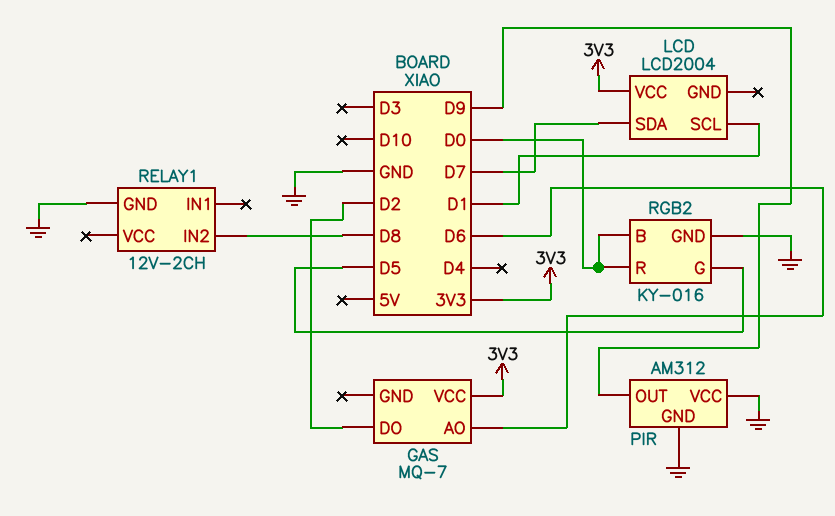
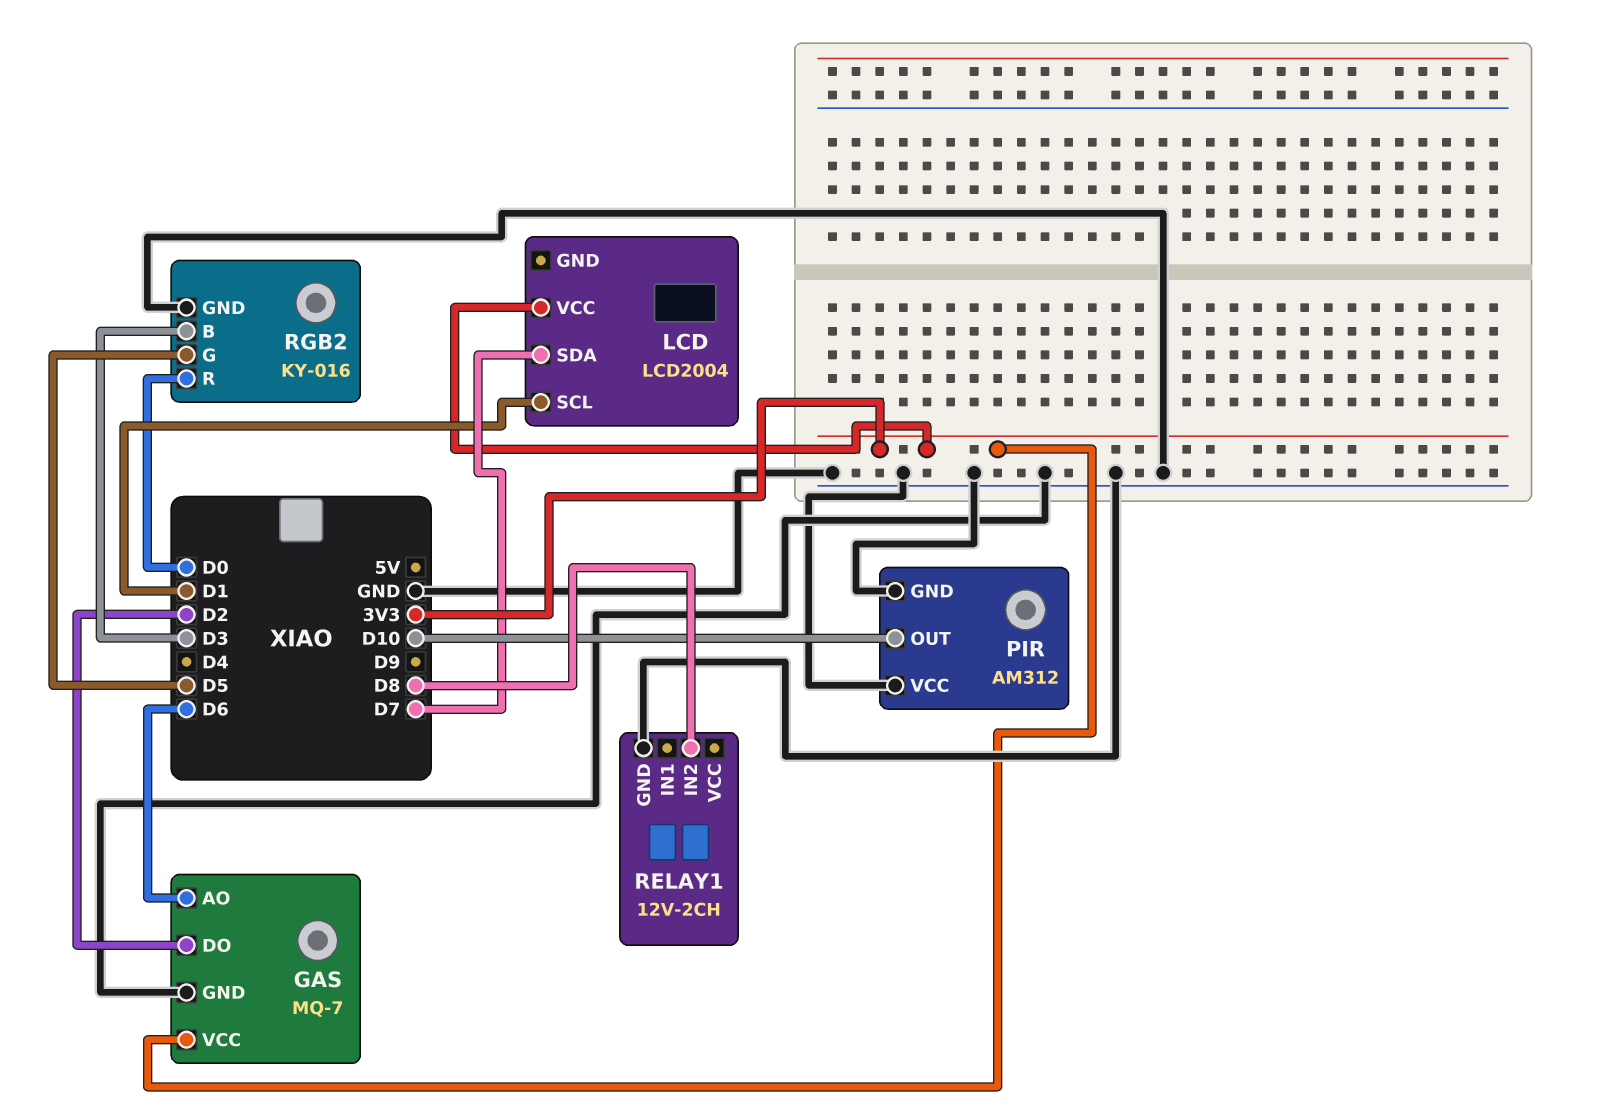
GAS pin GND: none -> GND
PIR pin OUT: D9 -> D10
RGB2 pin B: D0 -> D3

